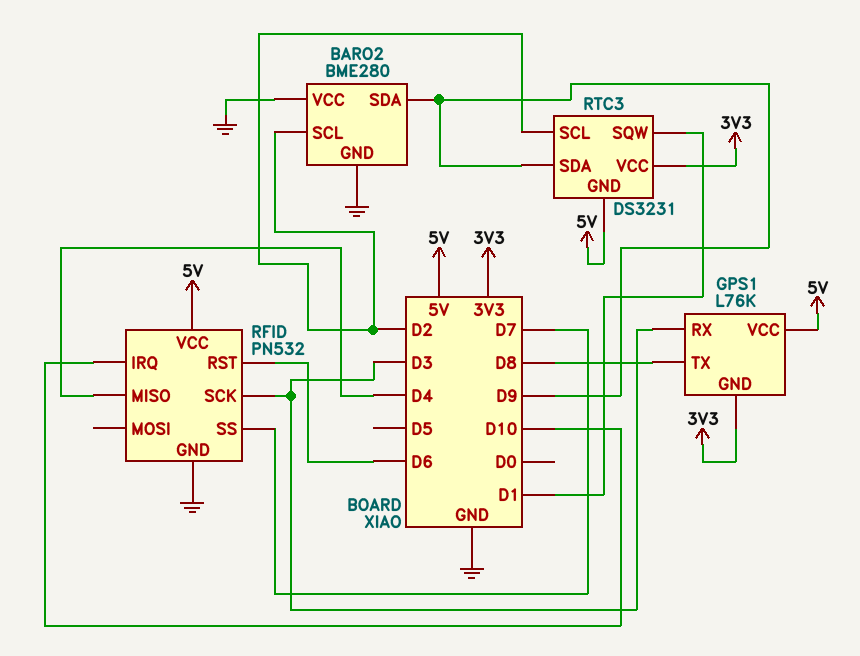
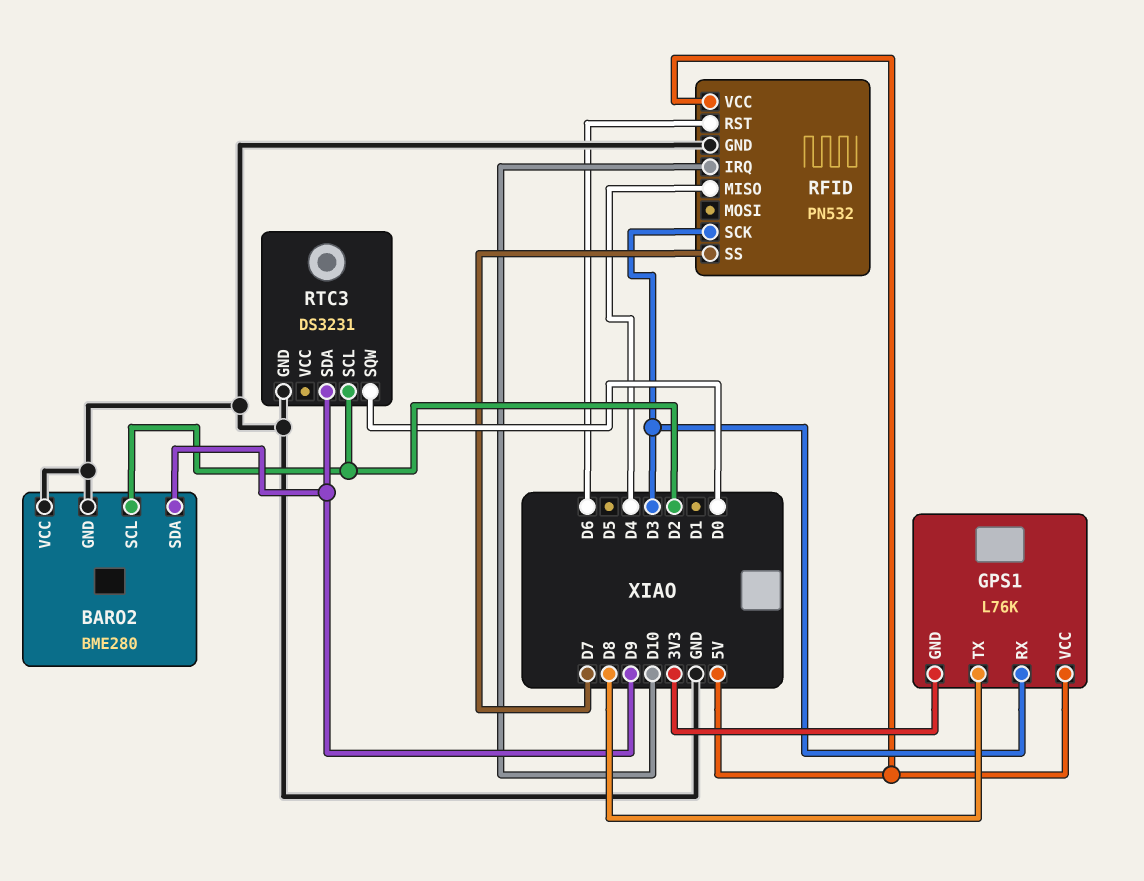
RTC3 pin GND: 5V -> GND
RTC3 pin SQW: D1 -> D0
RTC3 pin VCC: 3V3 -> none

